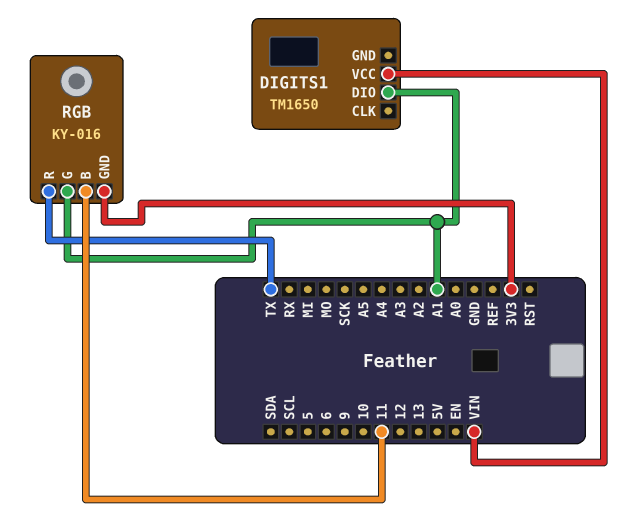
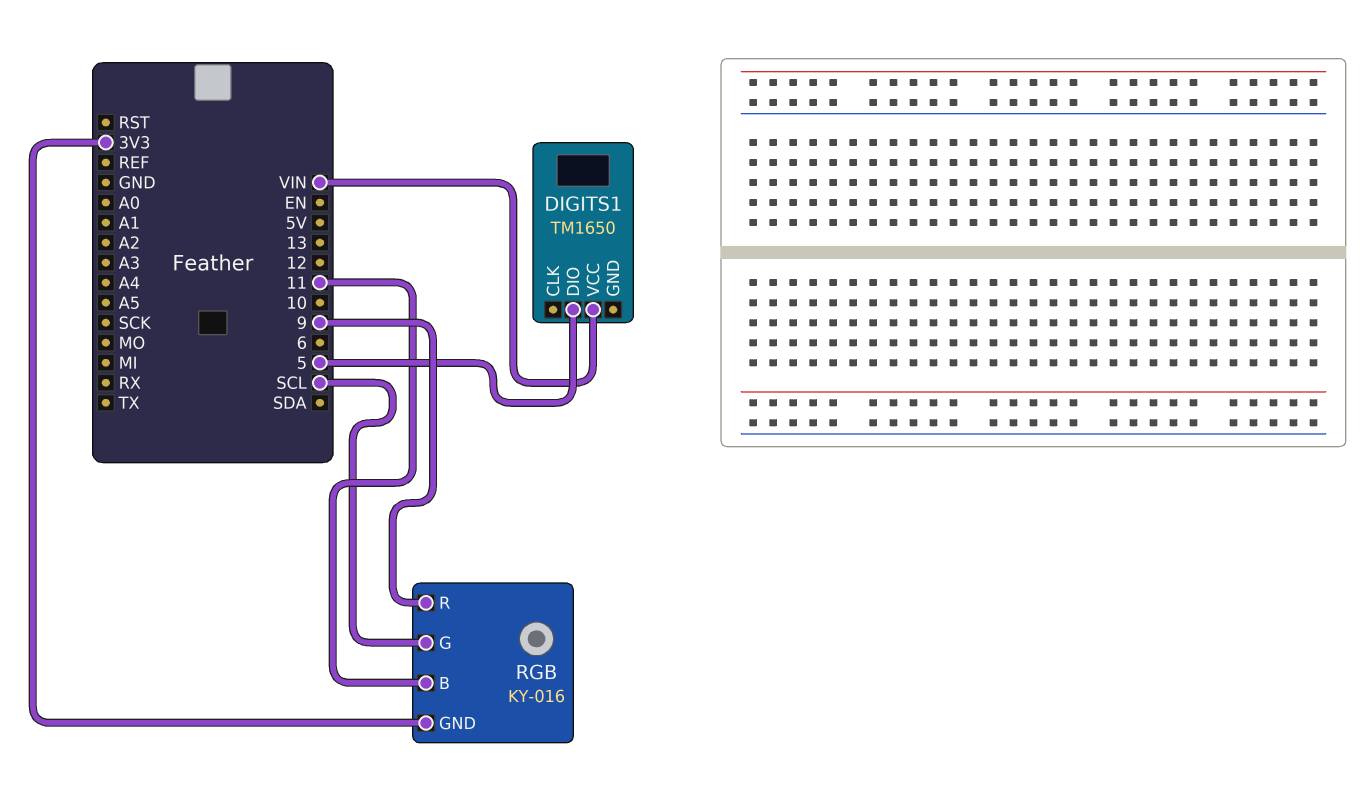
DIGITS1 pin DIO: A1 -> 5
RGB pin G: A1 -> SCL
RGB pin R: TX -> 9

